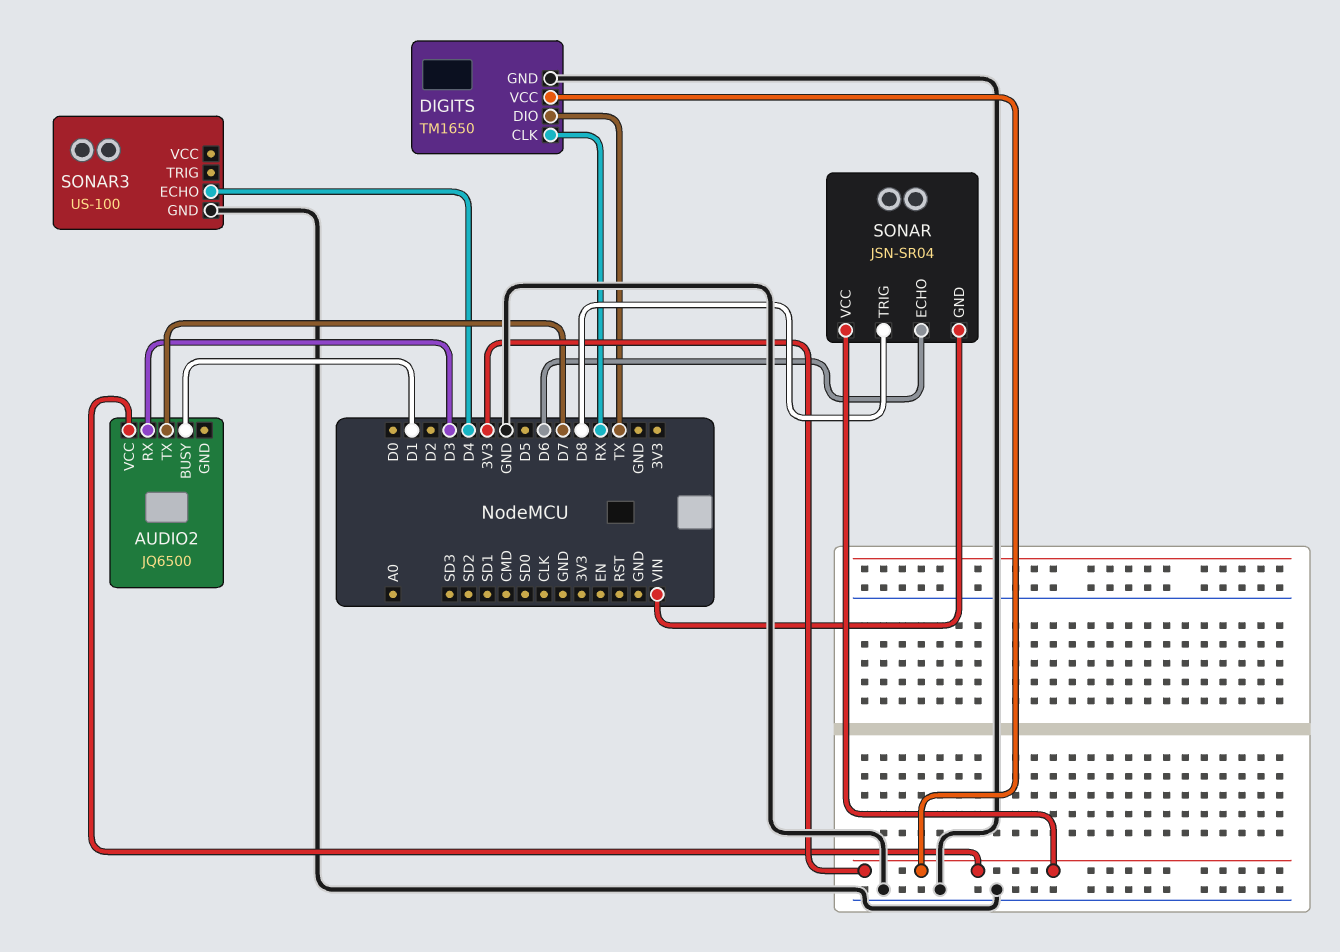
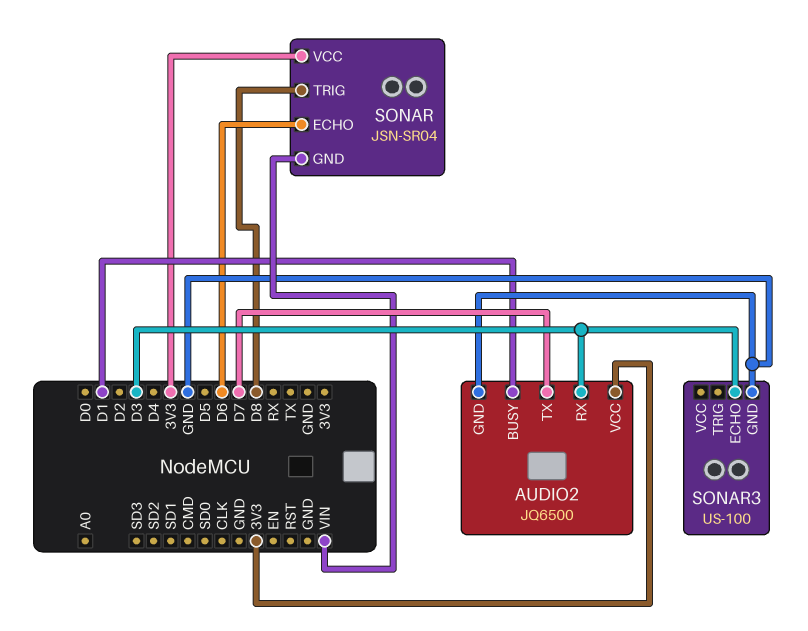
AUDIO2 pin GND: none -> GND
DIGITS: TM1650 -> none
DIGITS pin CLK: RX -> none
DIGITS pin DIO: TX -> none
DIGITS pin GND: GND -> none
DIGITS pin VCC: 3V3 -> none
SONAR3 pin ECHO: D4 -> D3

